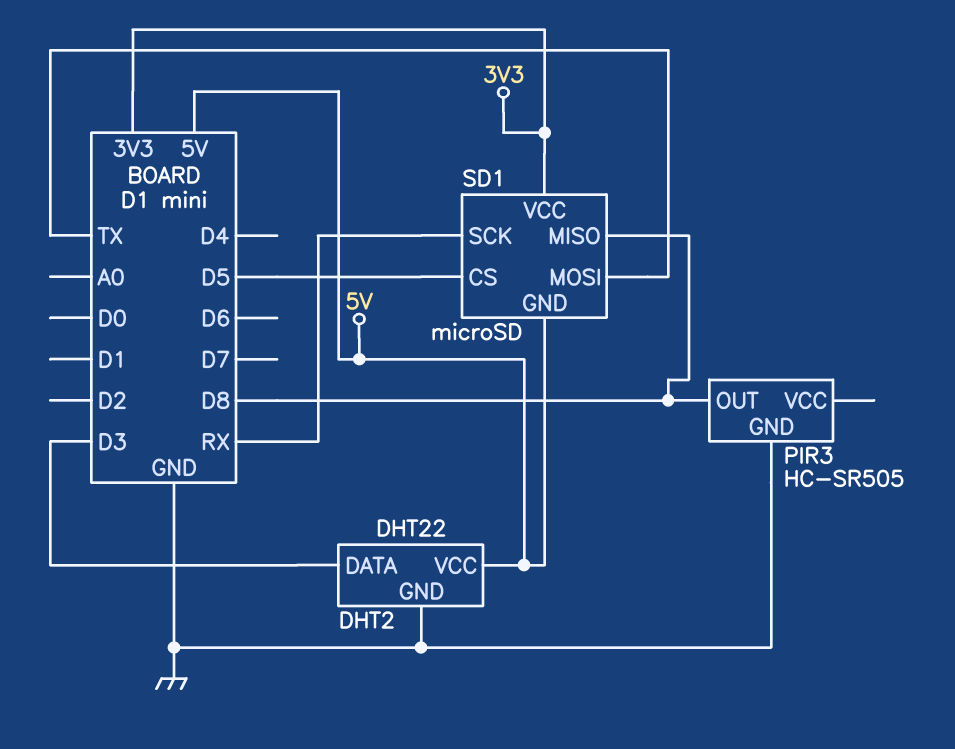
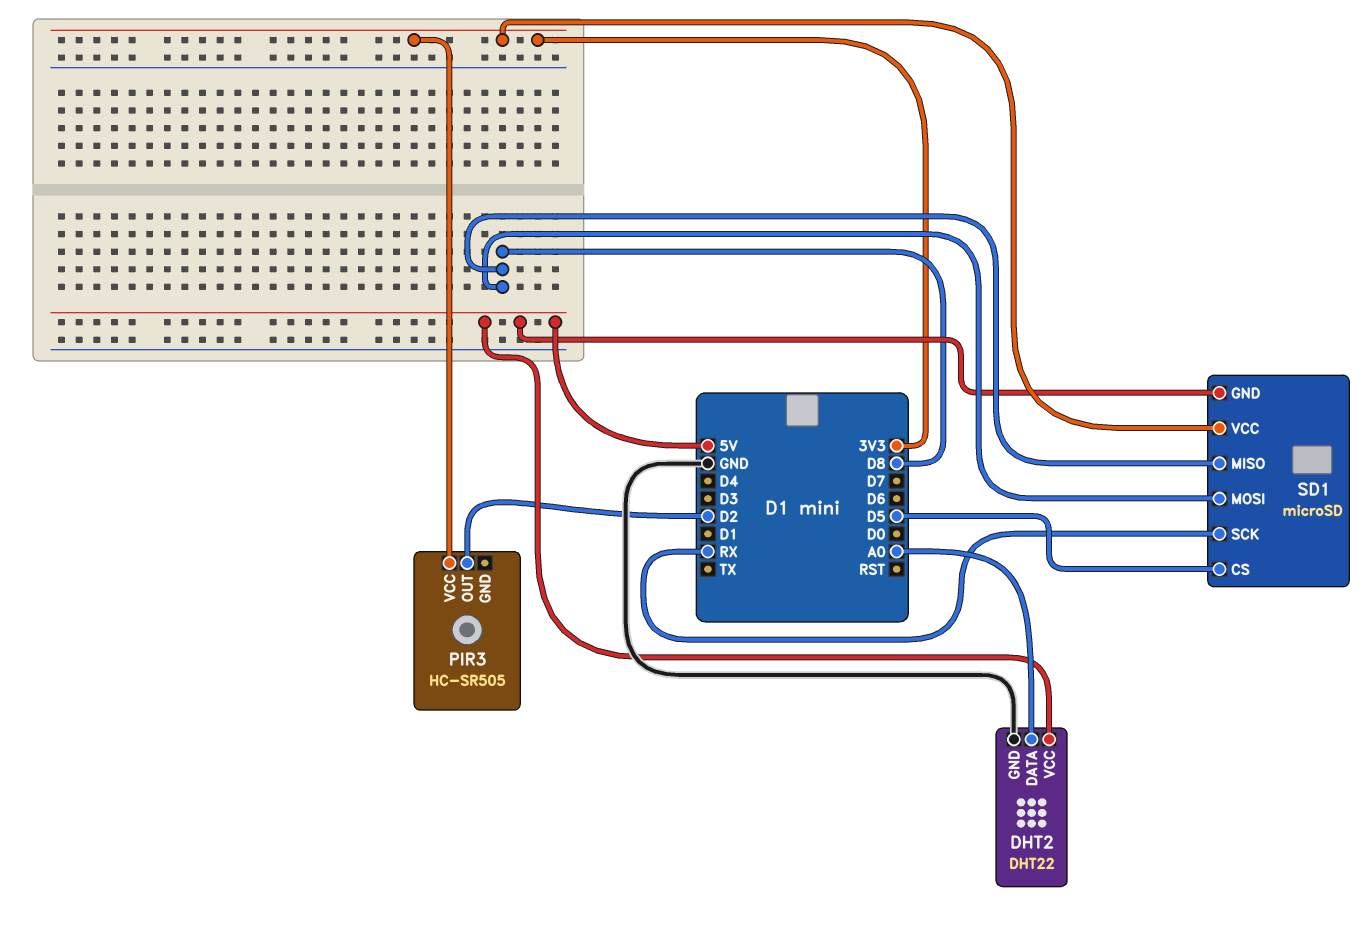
DHT2 pin DATA: D3 -> A0
PIR3 pin GND: GND -> none
PIR3 pin OUT: D8 -> D2
PIR3 pin VCC: none -> 3V3
SD1 pin MOSI: TX -> D8

